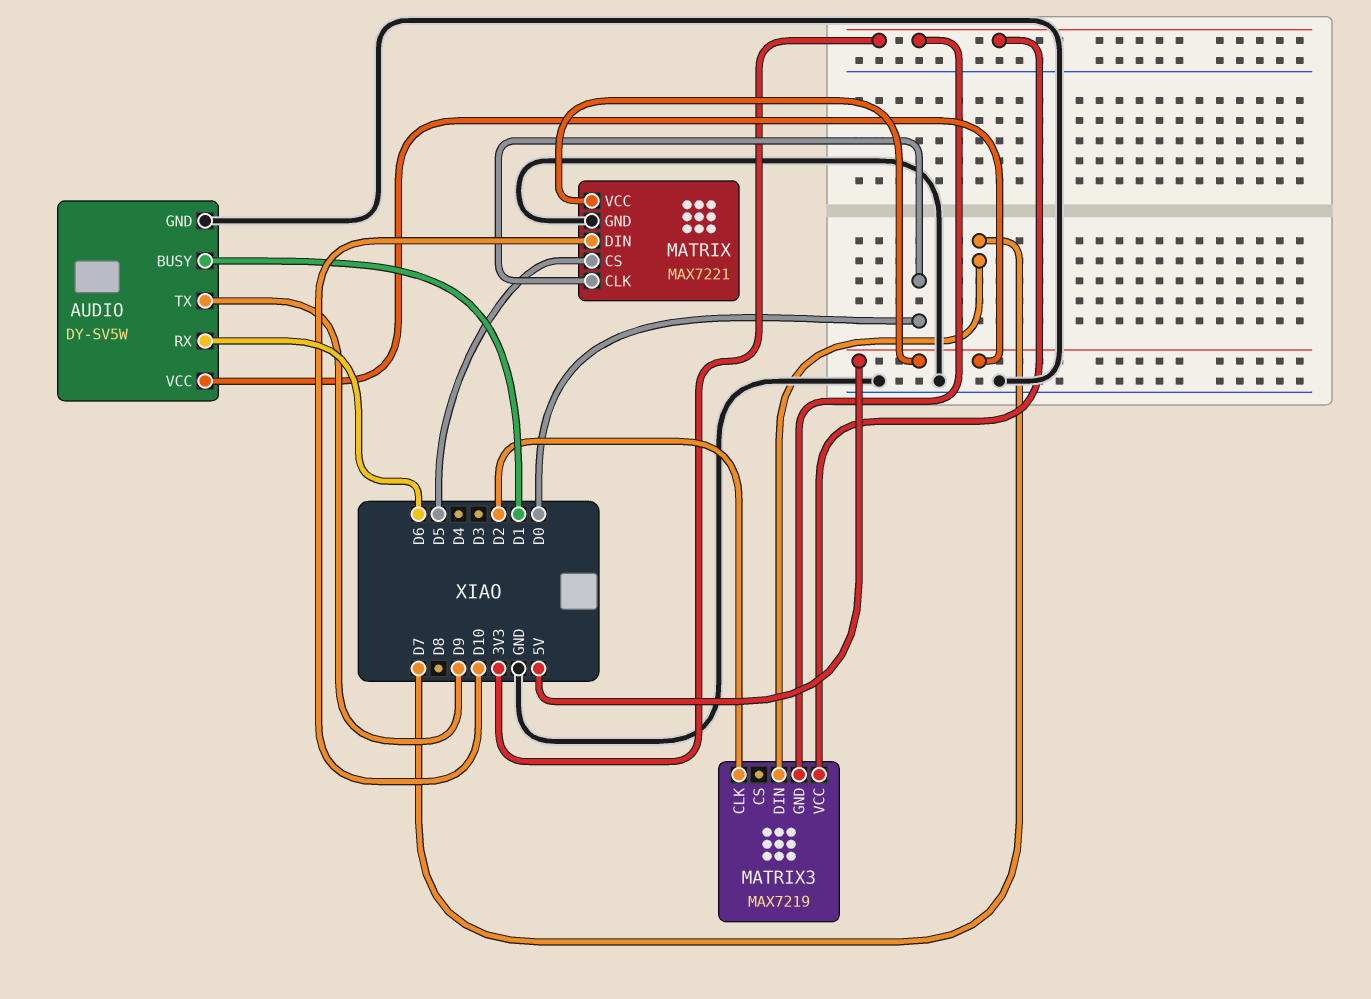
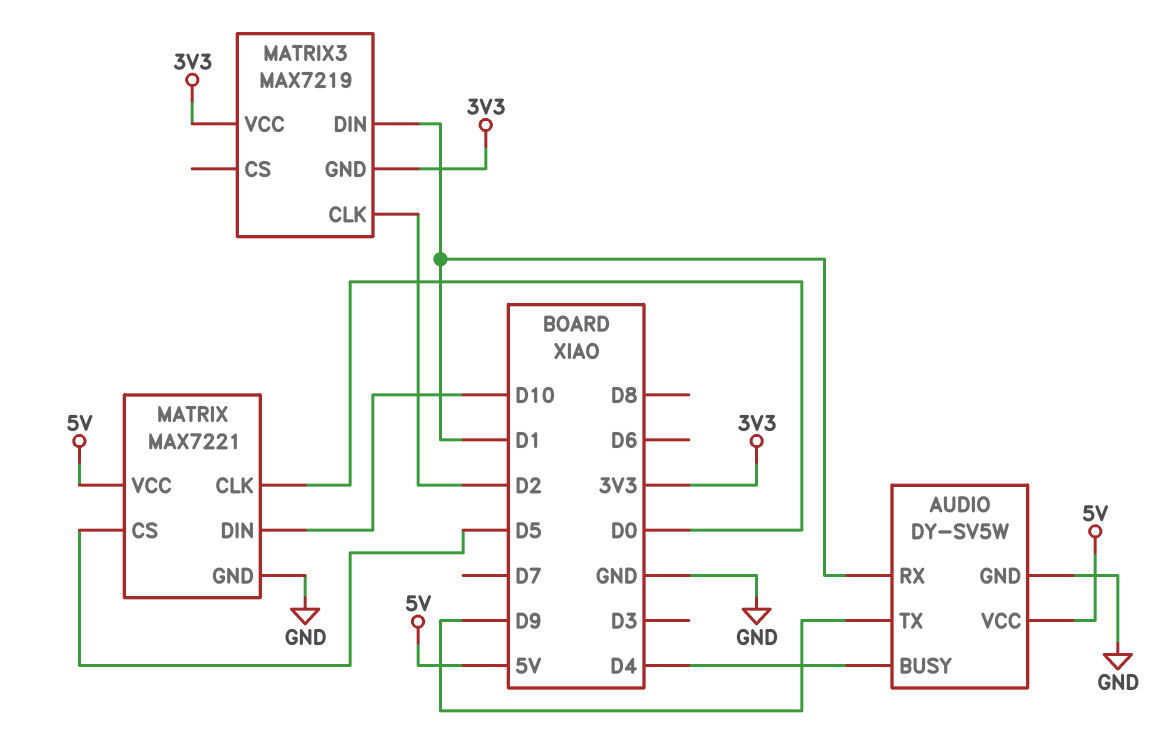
AUDIO pin BUSY: D1 -> D4
AUDIO pin RX: D6 -> D1
MATRIX3 pin DIN: D7 -> D1

